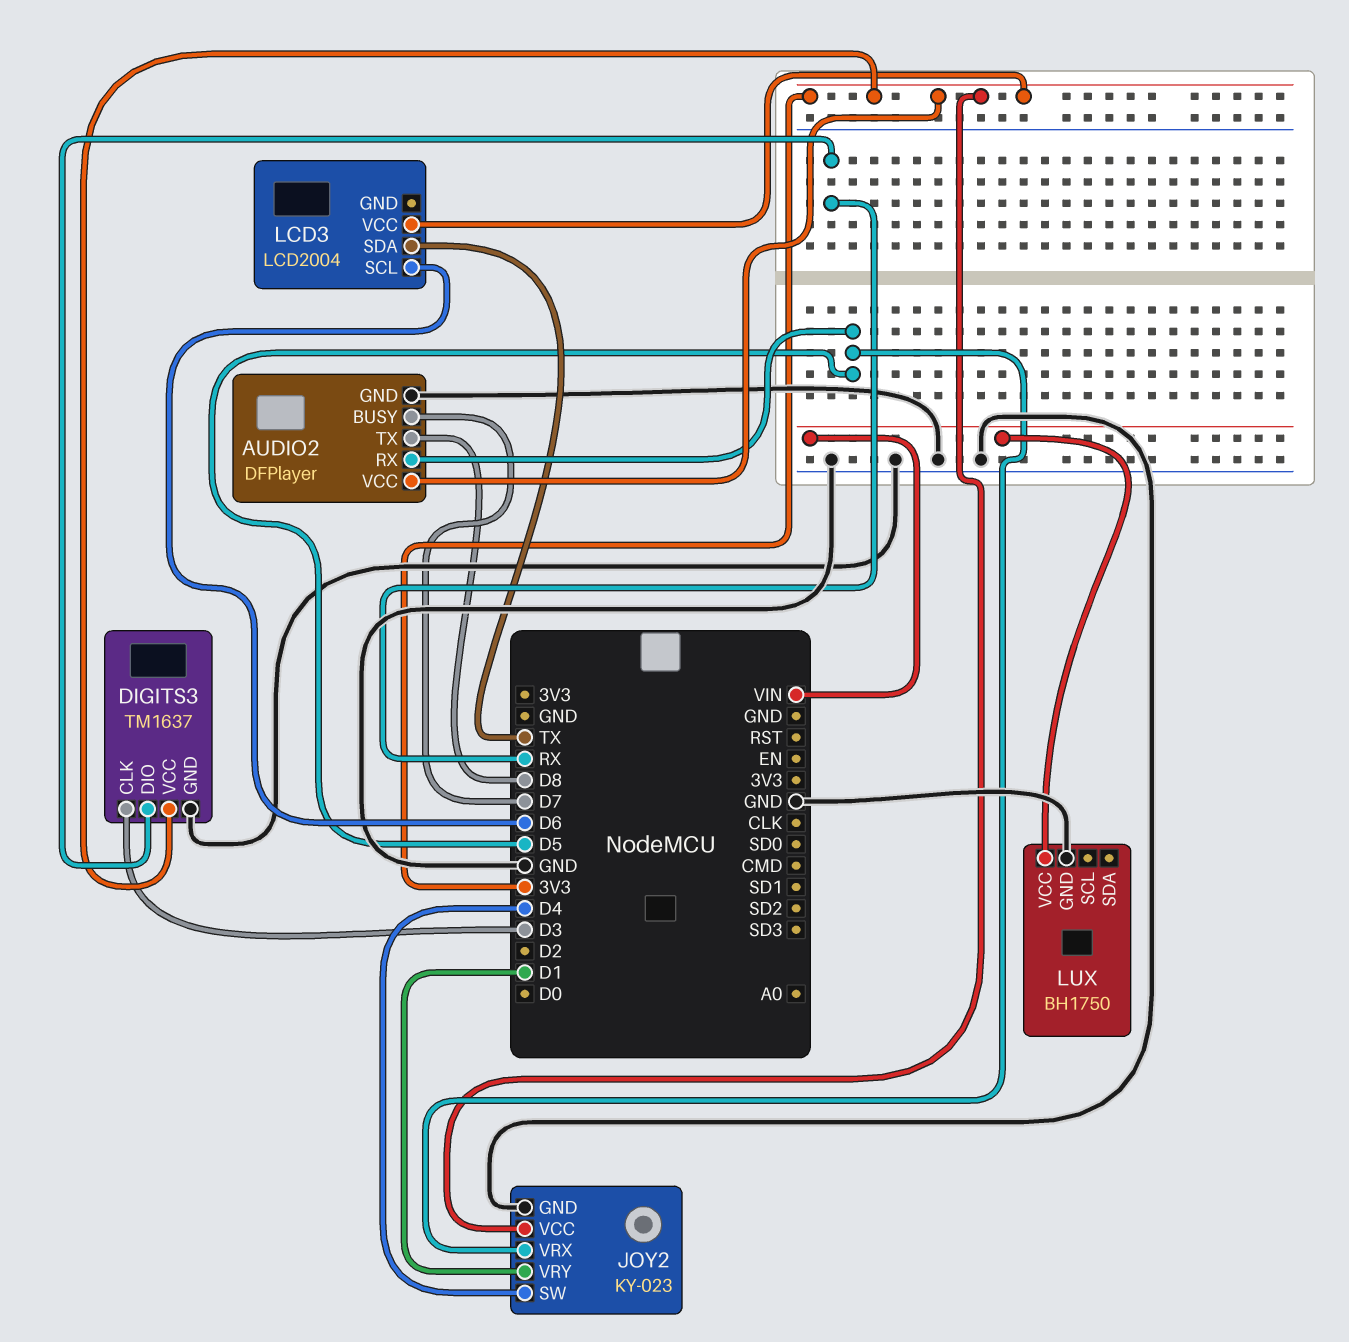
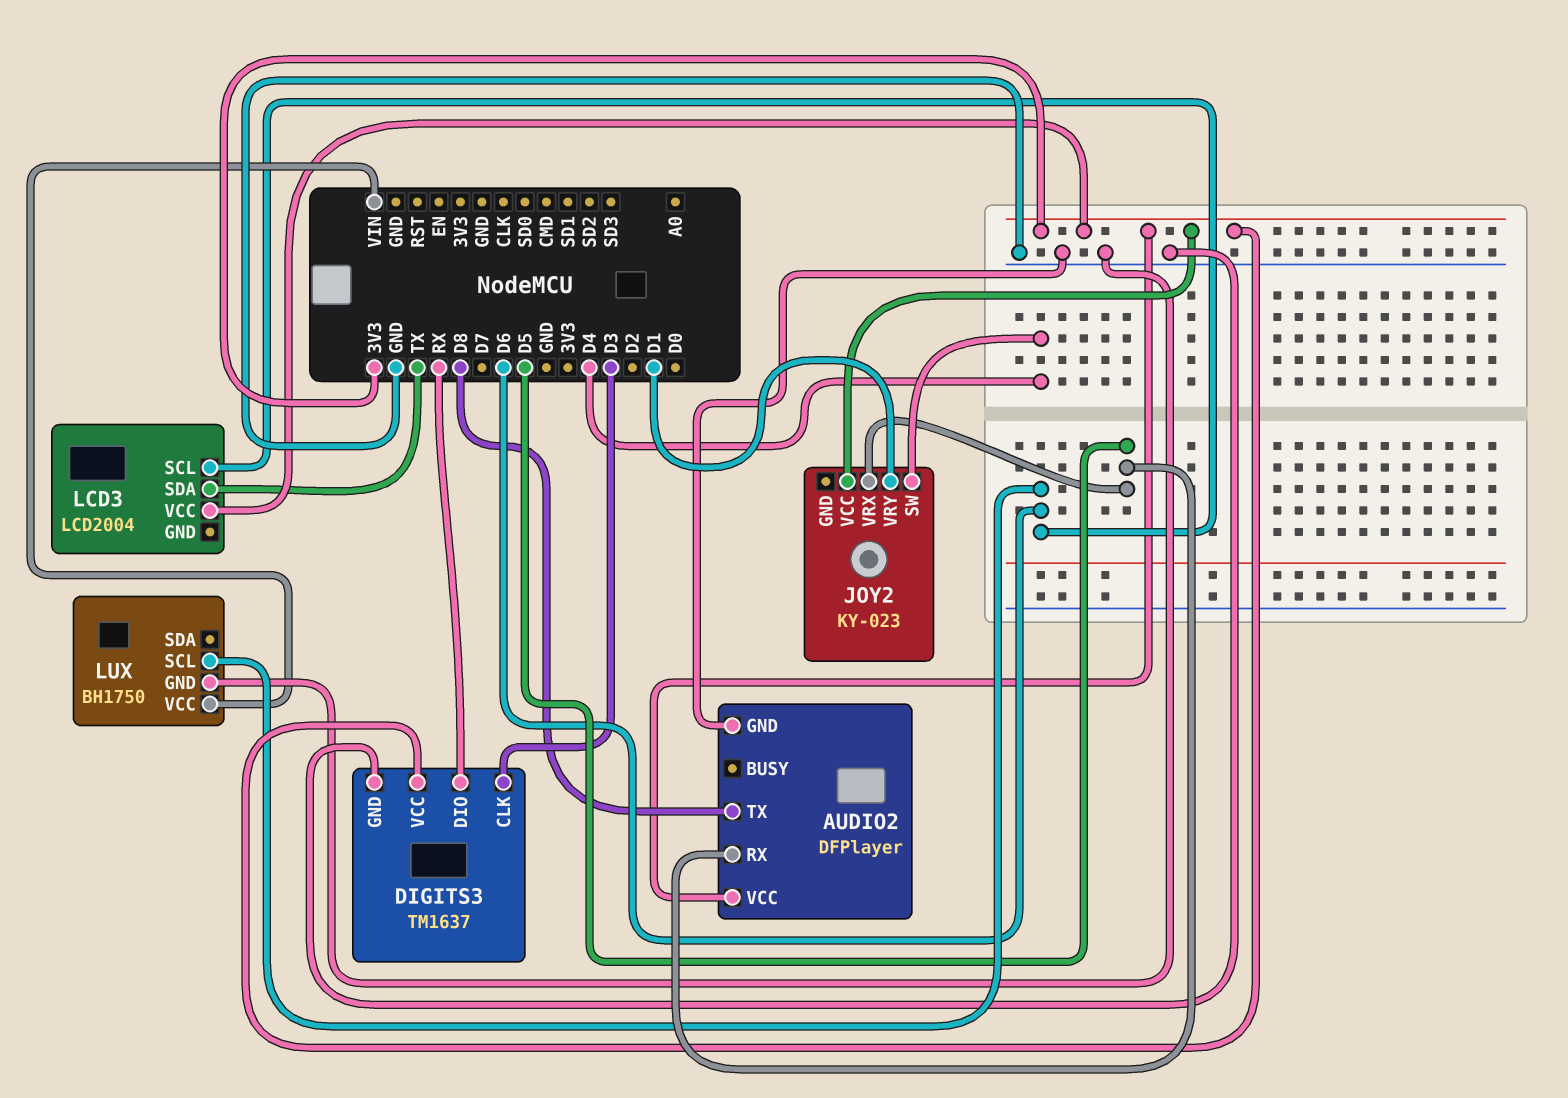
AUDIO2 pin BUSY: D7 -> none
JOY2 pin GND: GND -> none
LUX pin SCL: none -> D6

